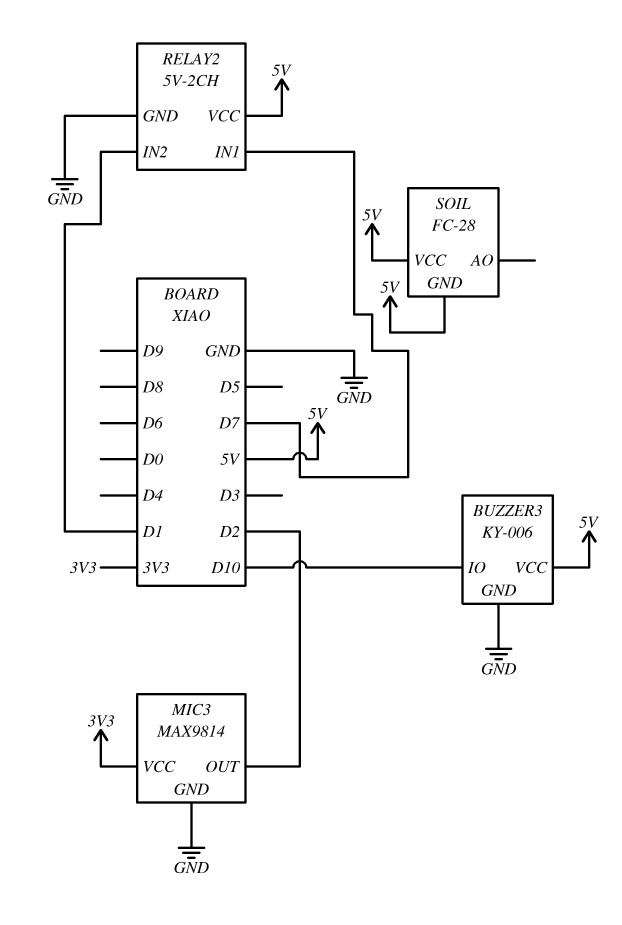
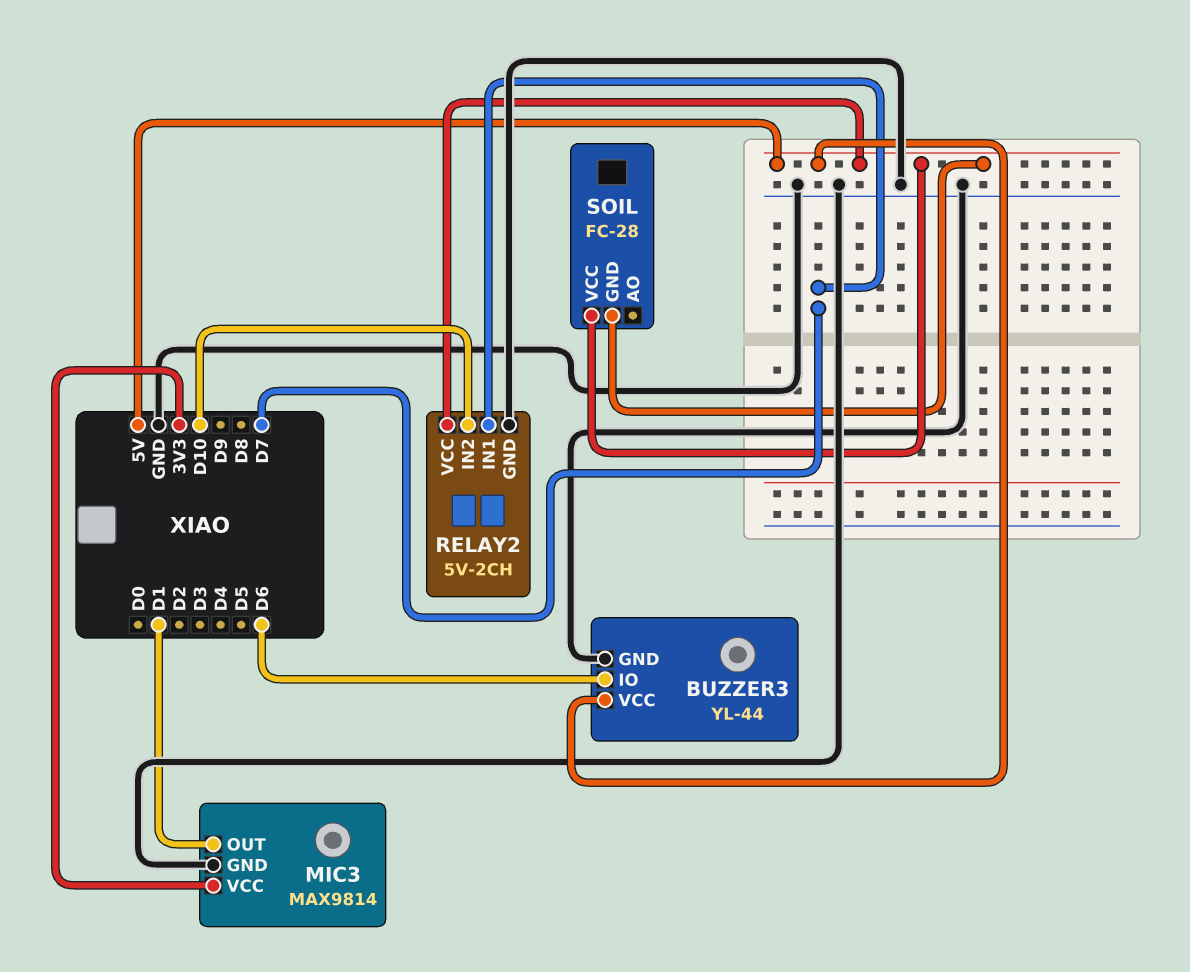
BUZZER3: KY-006 -> YL-44
BUZZER3 pin IO: D10 -> D6
MIC3 pin OUT: D2 -> D1
RELAY2 pin IN2: D1 -> D10

